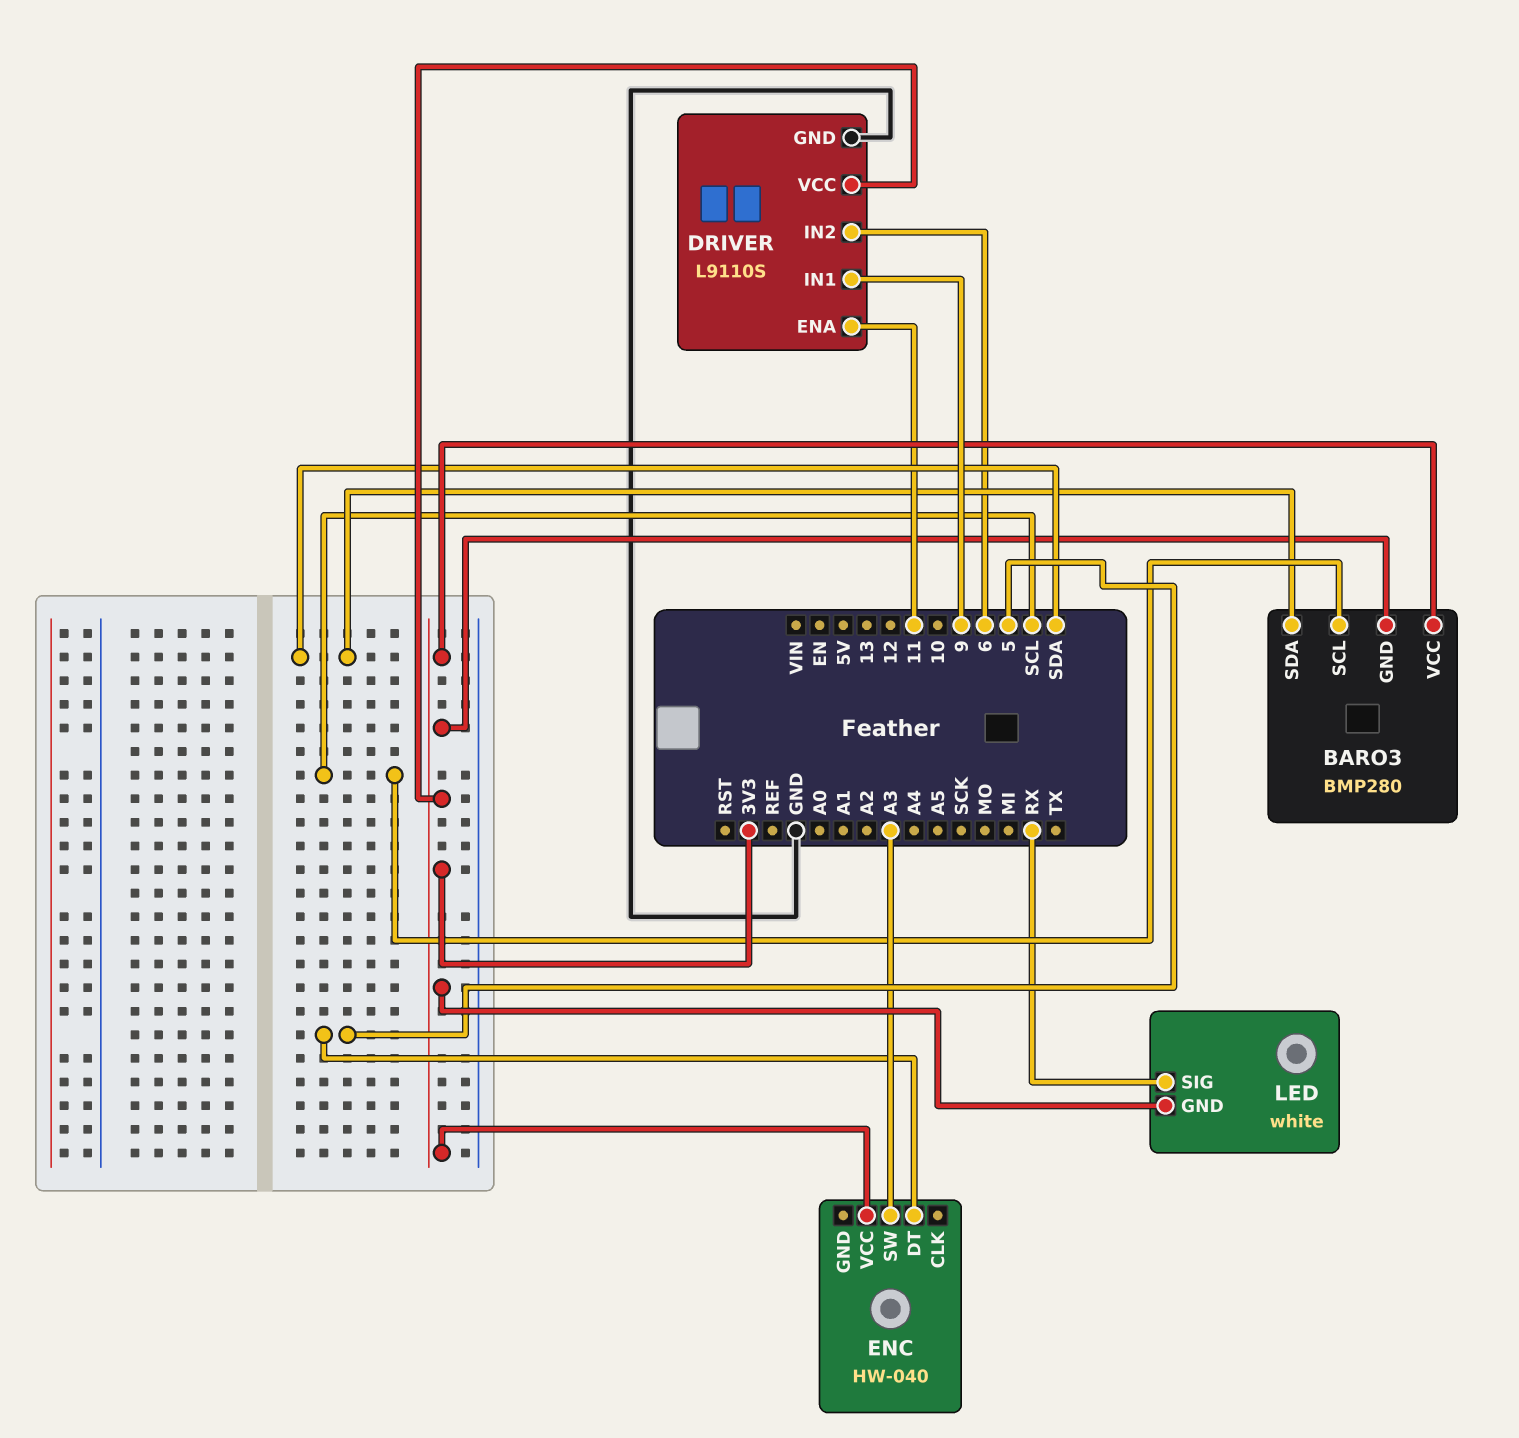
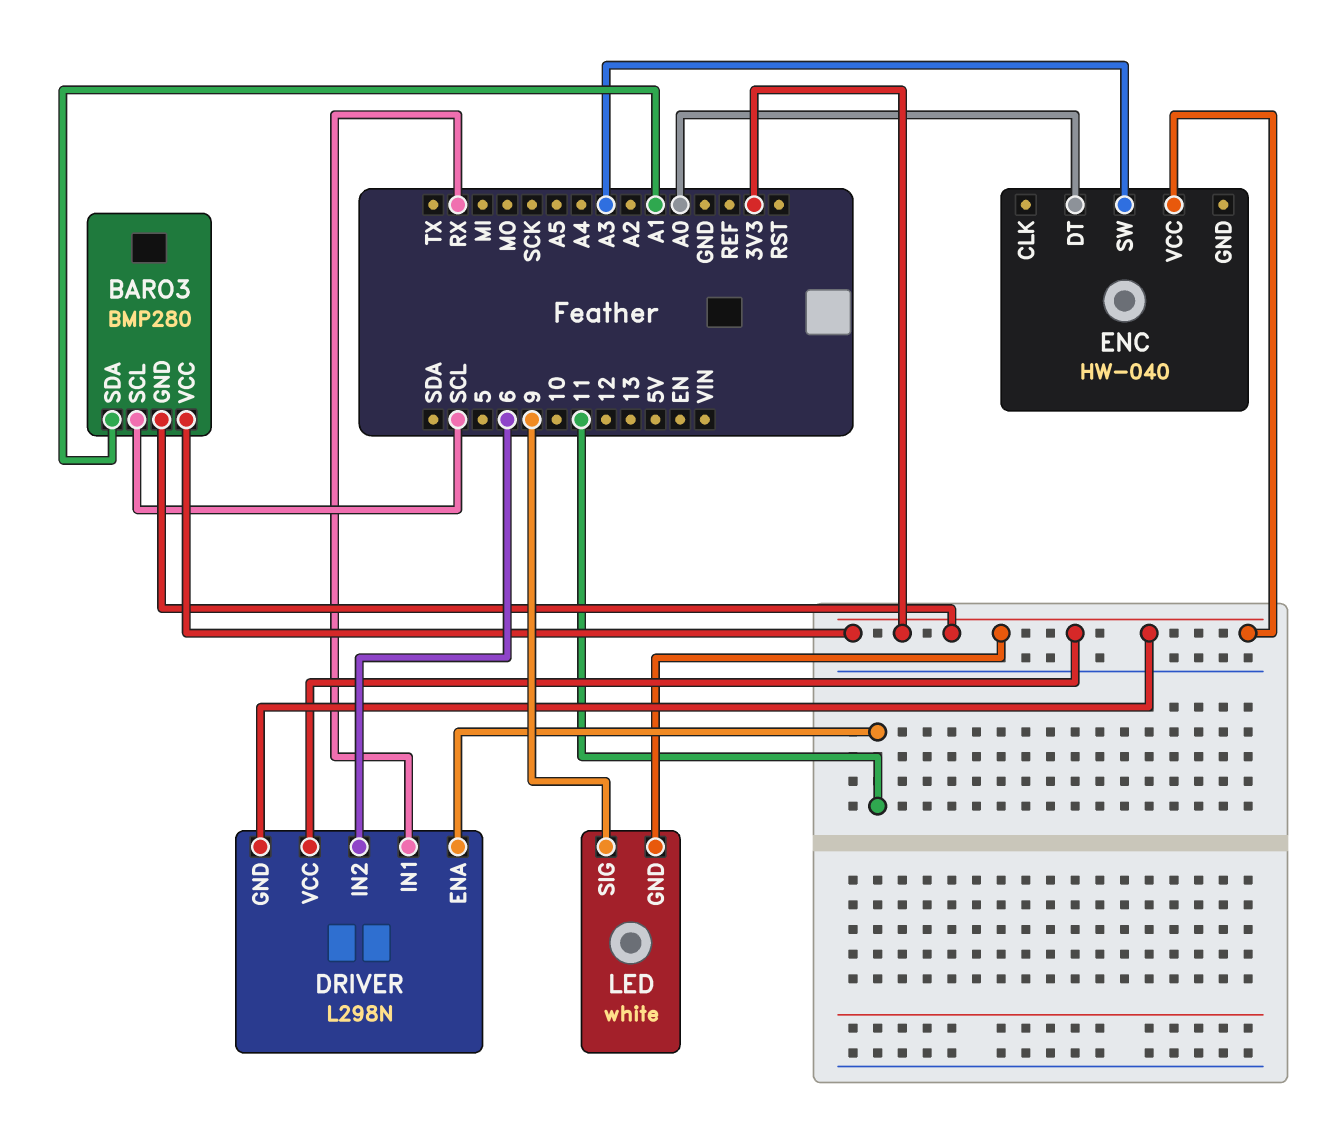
BARO3 pin SDA: SDA -> A1
DRIVER: L9110S -> L298N
DRIVER pin GND: GND -> 3V3
DRIVER pin IN1: 9 -> RX
ENC pin DT: 5 -> A0
LED pin SIG: RX -> 9

